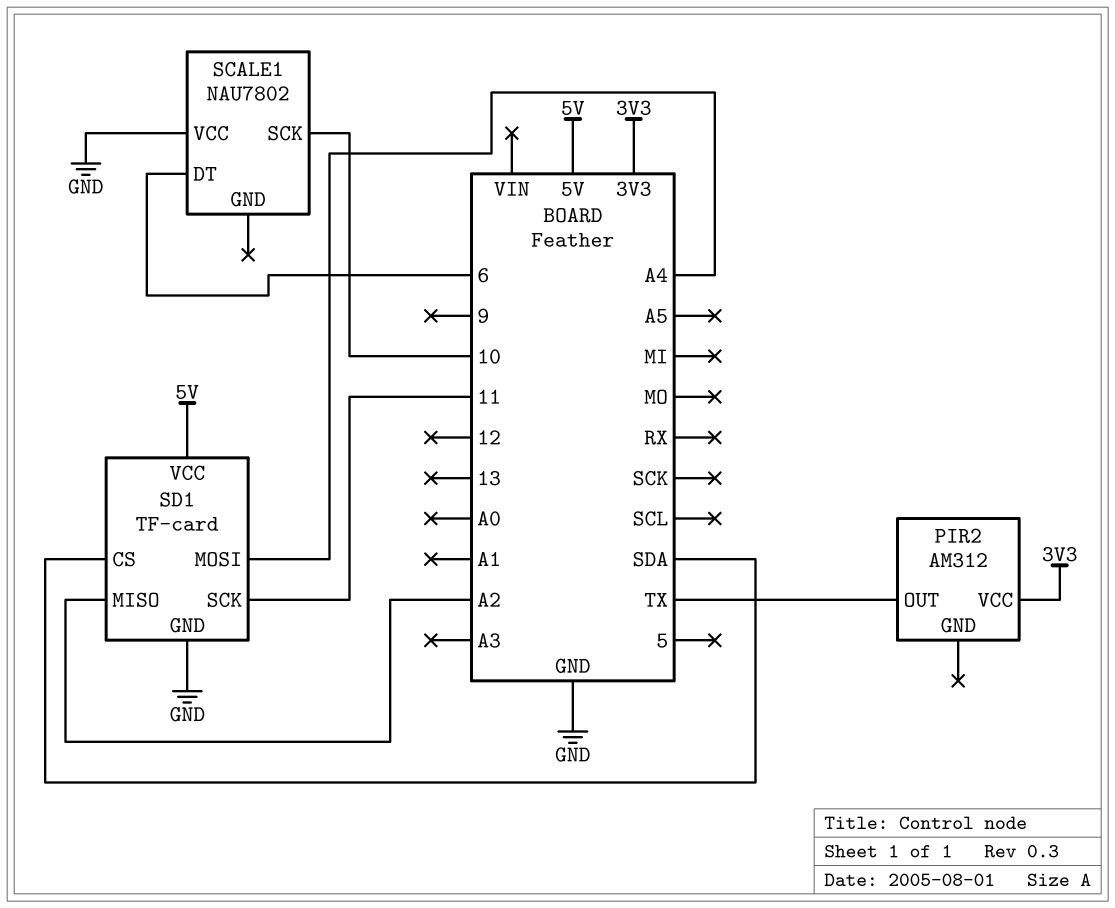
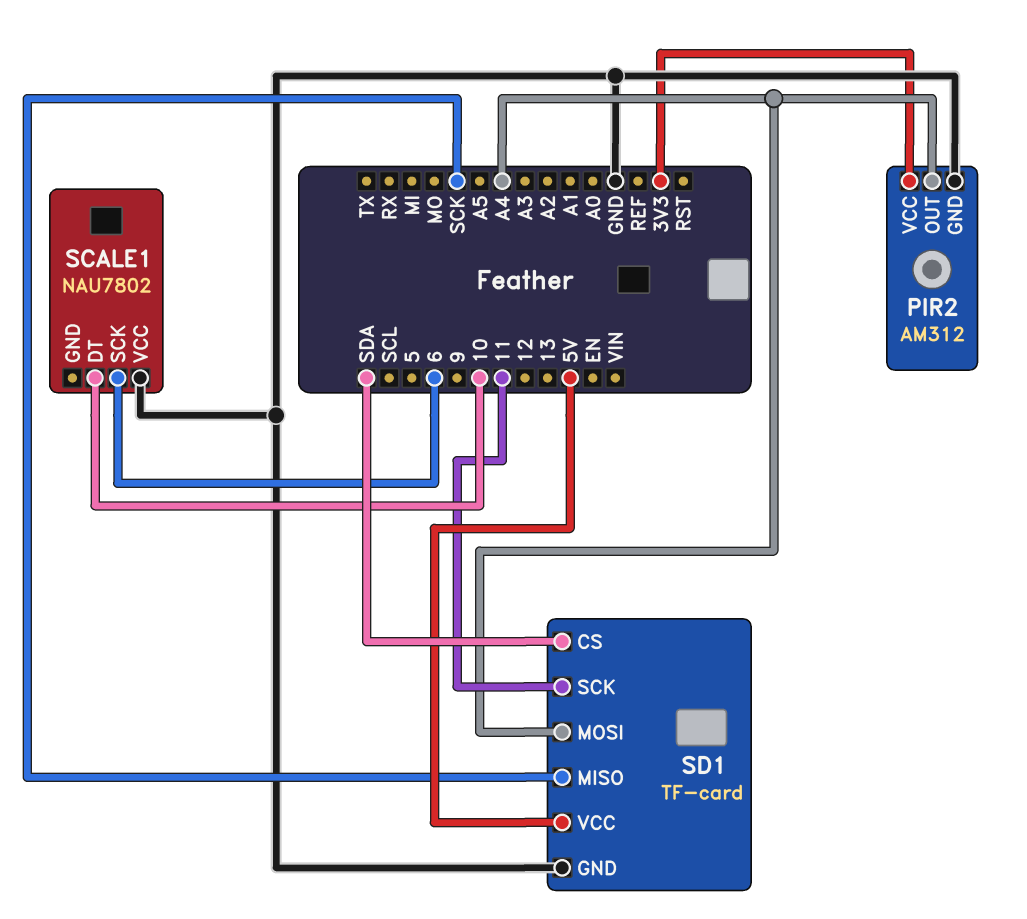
PIR2 pin GND: none -> GND
PIR2 pin OUT: TX -> A4
SCALE1 pin DT: 6 -> 10
SCALE1 pin SCK: 10 -> 6
SD1 pin MISO: A2 -> SCK

